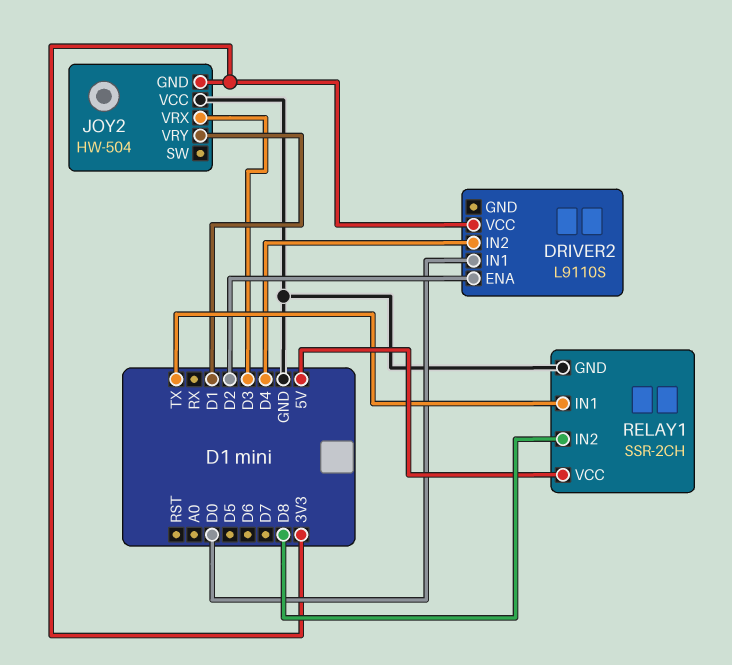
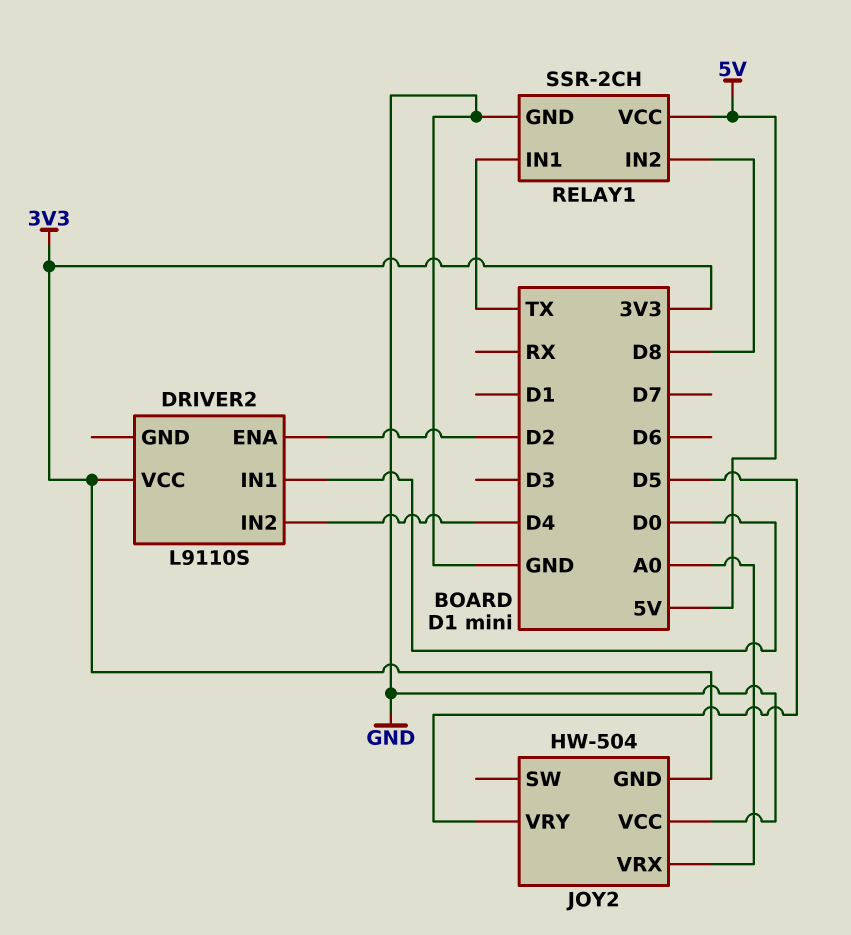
JOY2 pin VRX: D3 -> A0
JOY2 pin VRY: D1 -> D5

